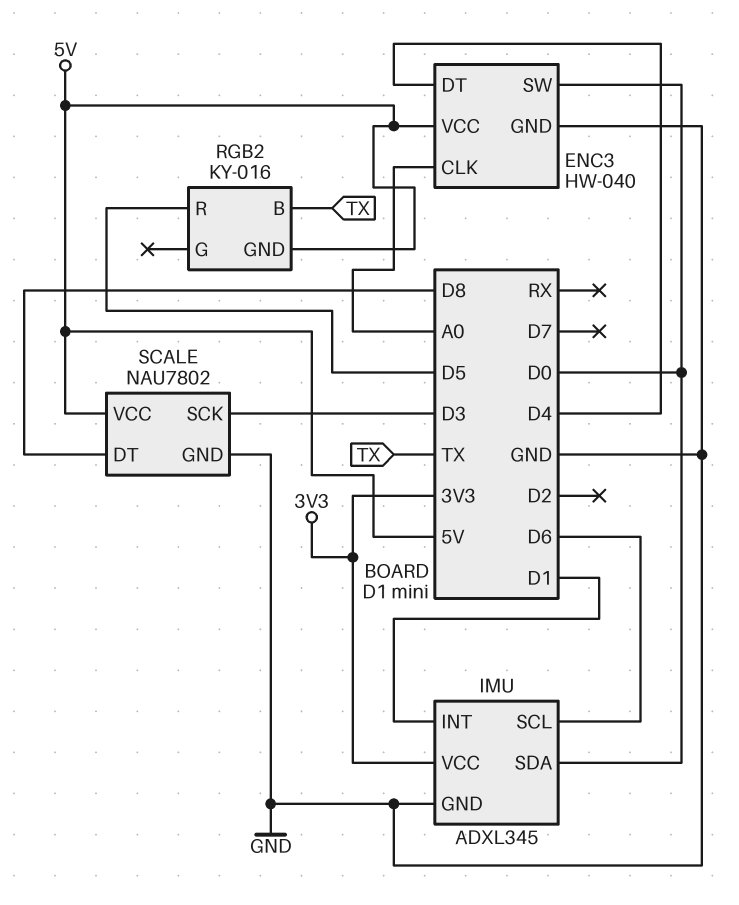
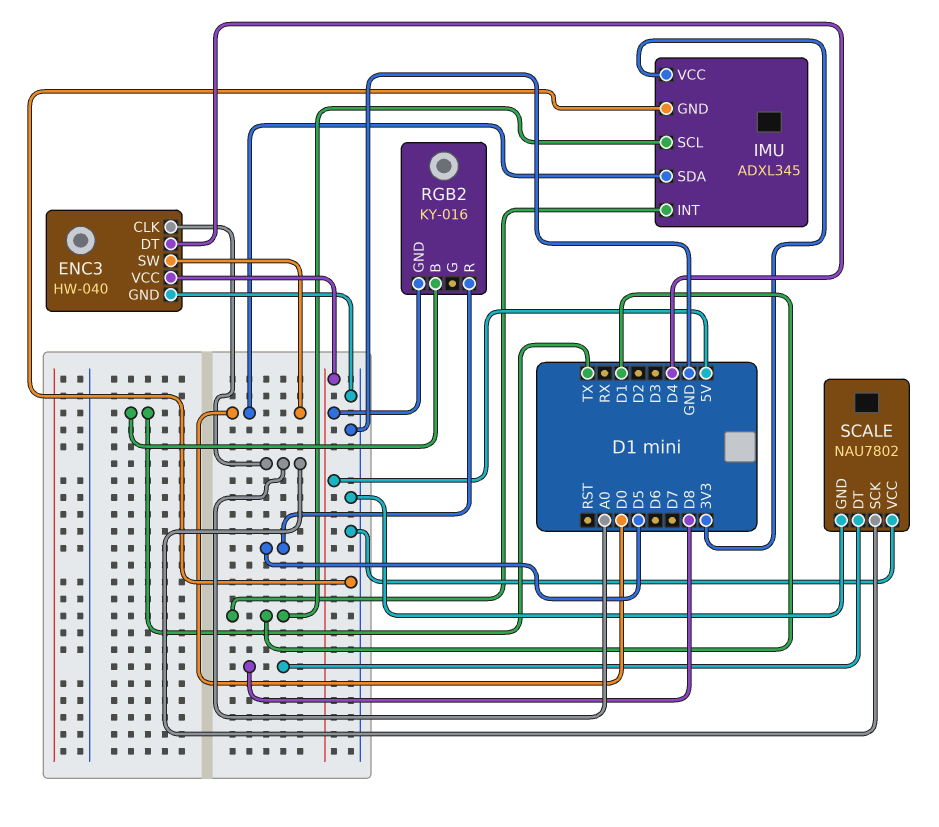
IMU pin SCL: D6 -> D1
SCALE pin SCK: D3 -> A0
SCALE pin VCC: 5V -> GND

